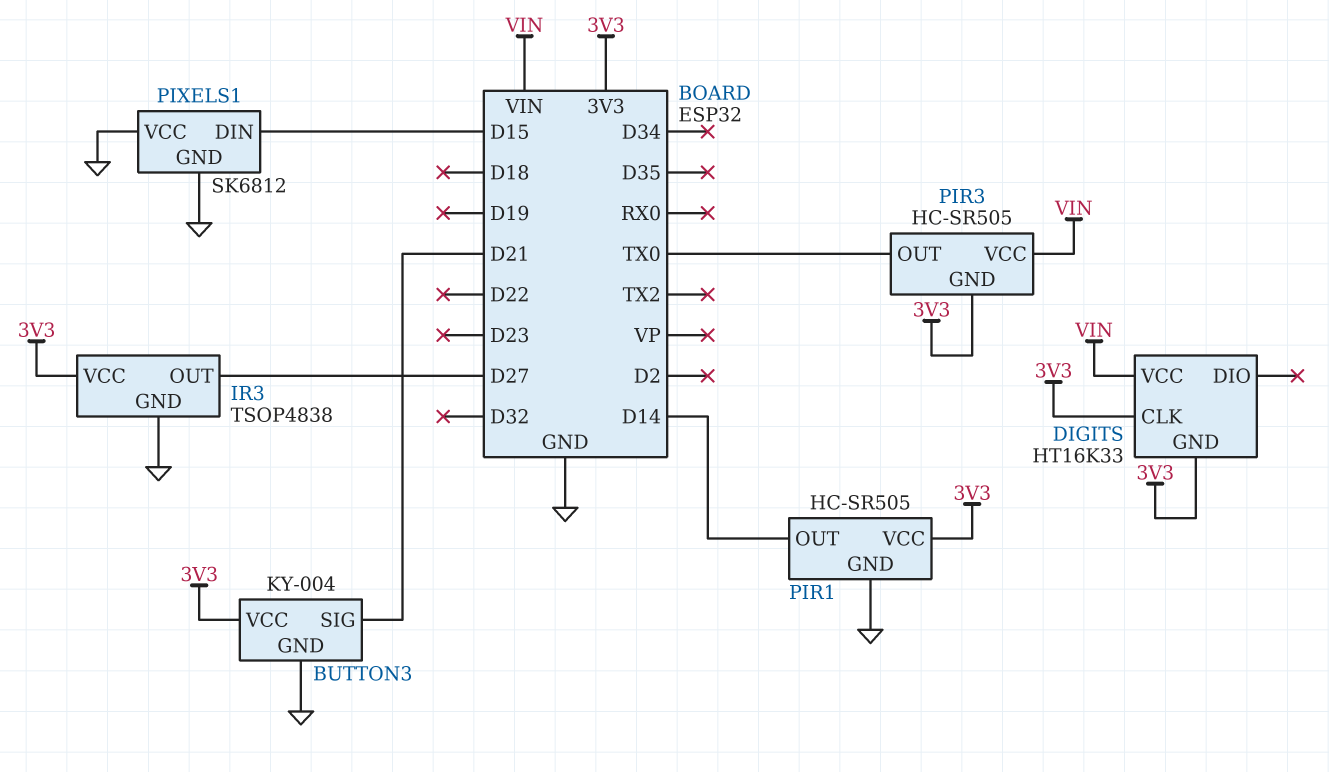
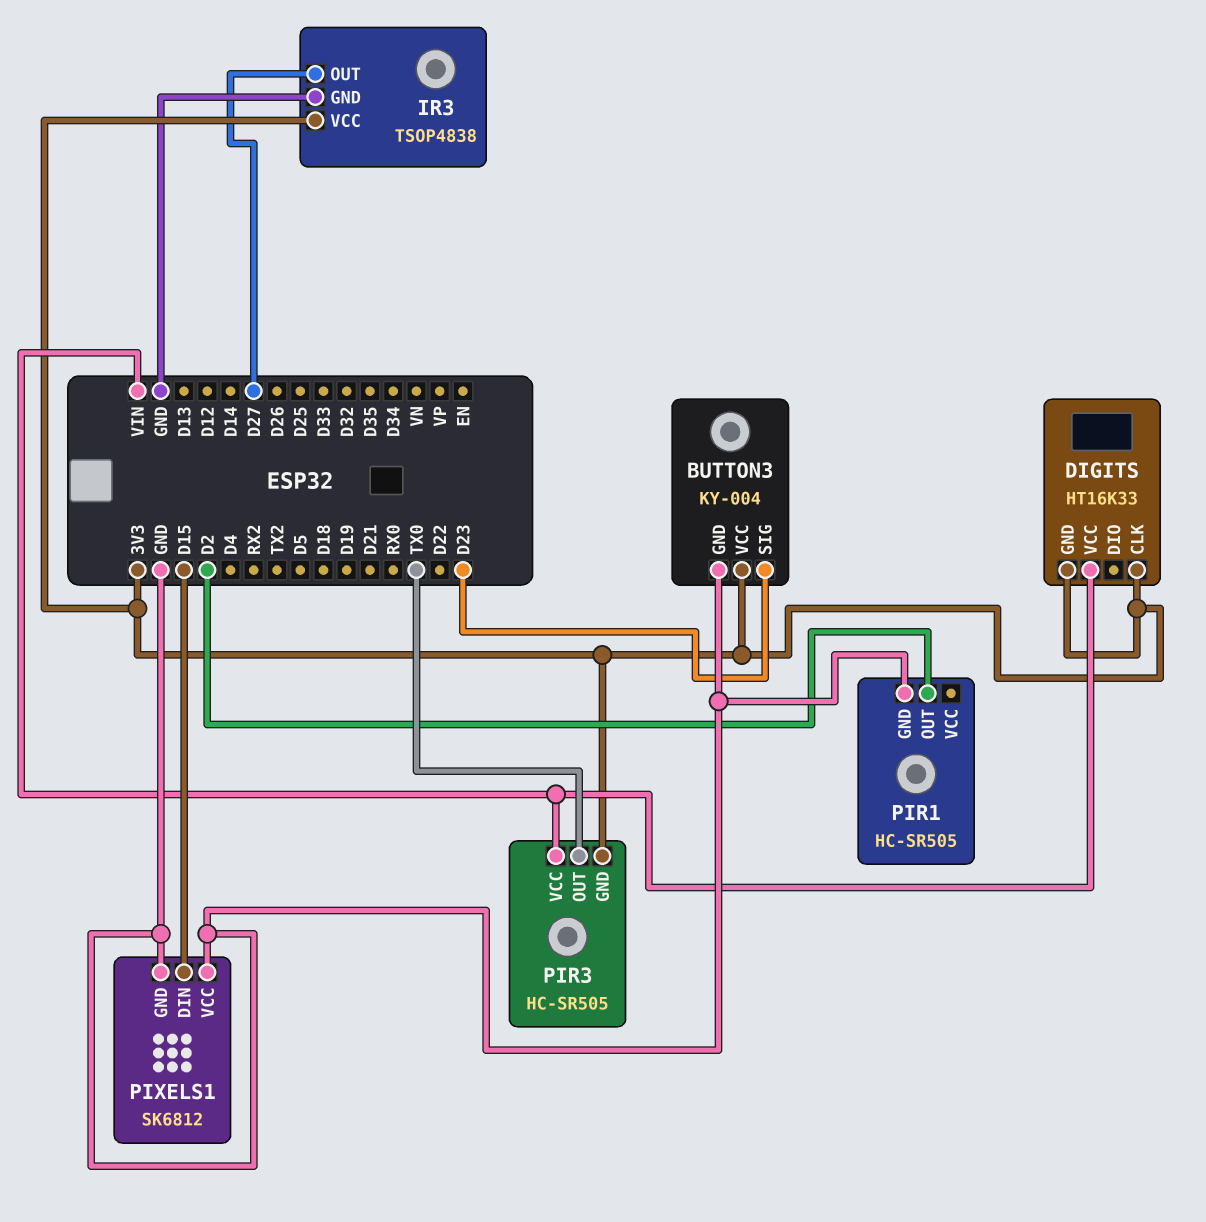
BUTTON3 pin SIG: D21 -> D23
PIR1 pin OUT: D14 -> D2
PIR1 pin VCC: 3V3 -> none

